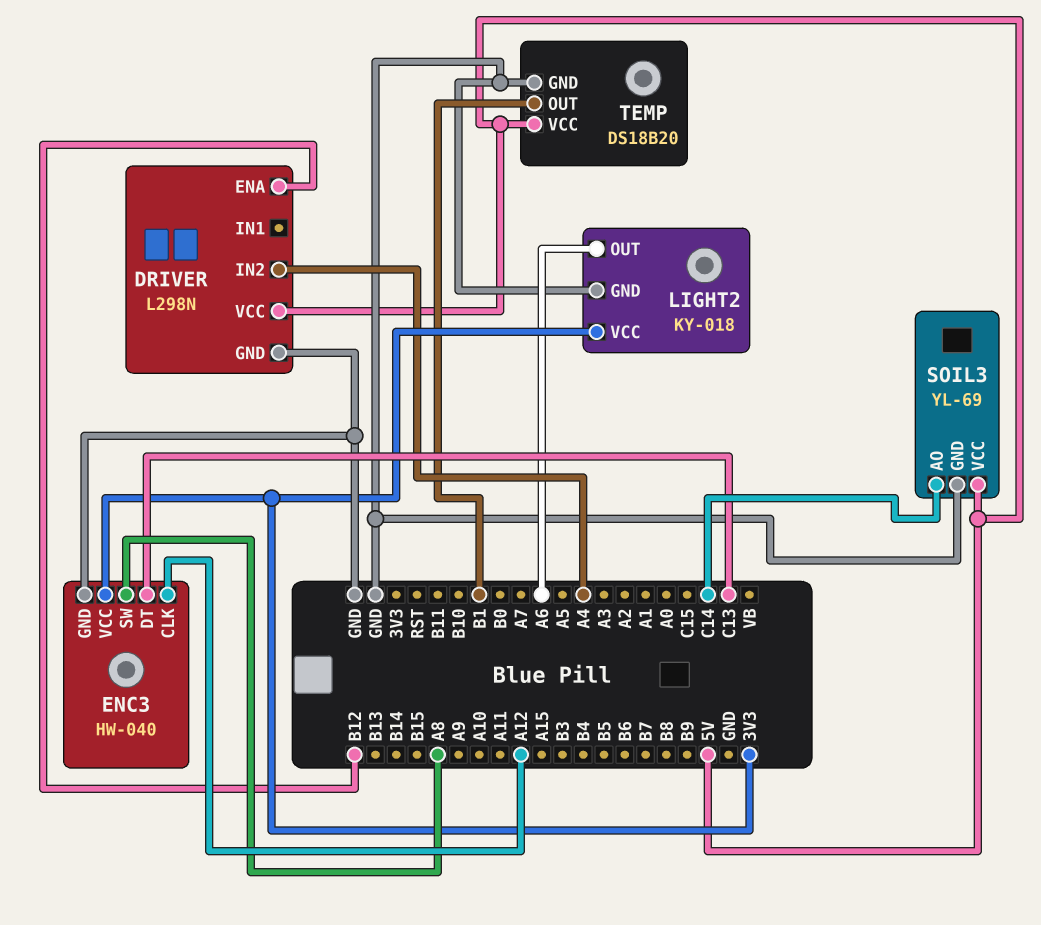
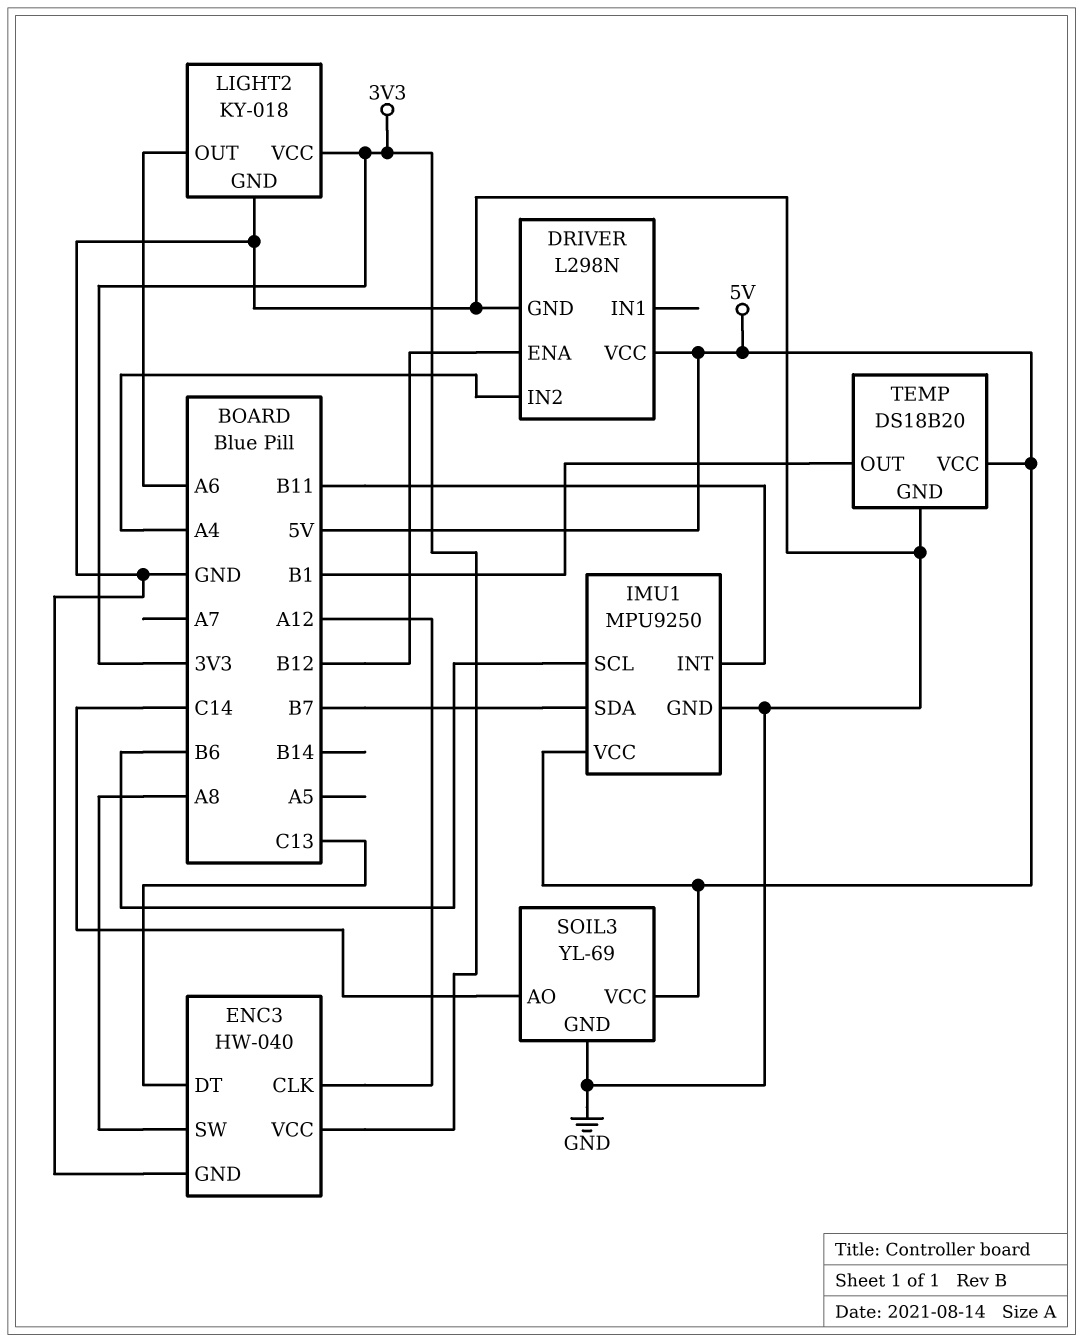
IMU1: none -> MPU9250
IMU1 pin GND: none -> GND
IMU1 pin INT: none -> B11
IMU1 pin SCL: none -> B6
IMU1 pin SDA: none -> B7
IMU1 pin VCC: none -> 5V

